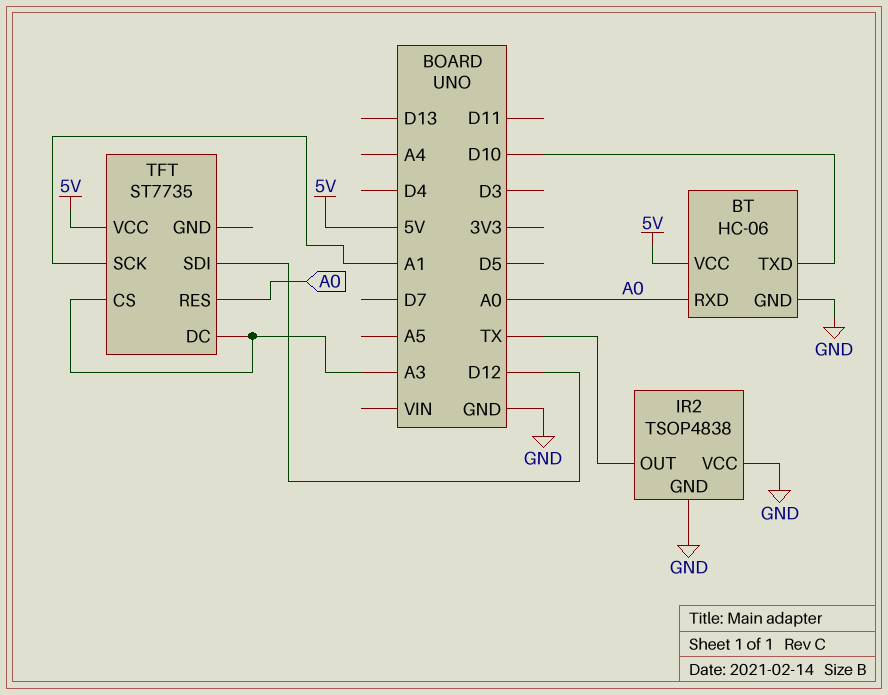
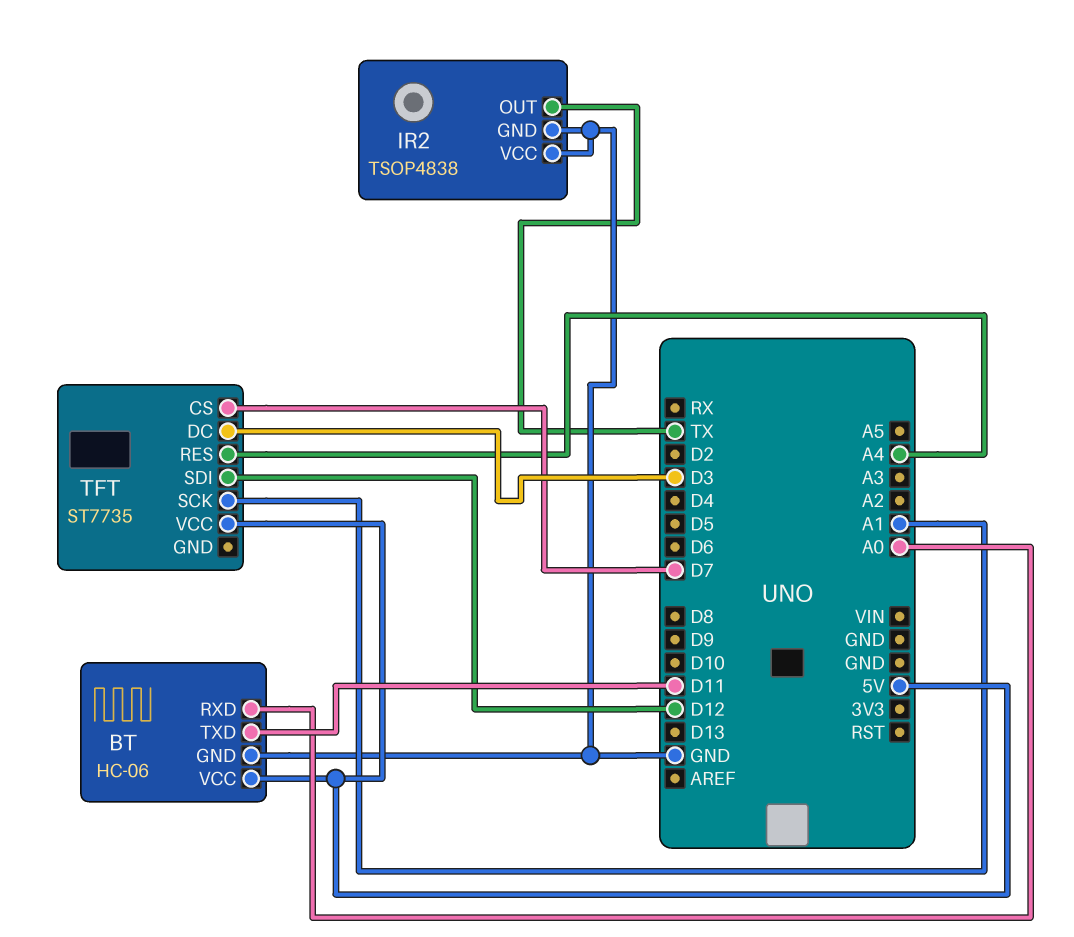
BT pin TXD: D10 -> D11
TFT pin CS: A3 -> D7
TFT pin DC: A3 -> D3
TFT pin RES: A0 -> A4

